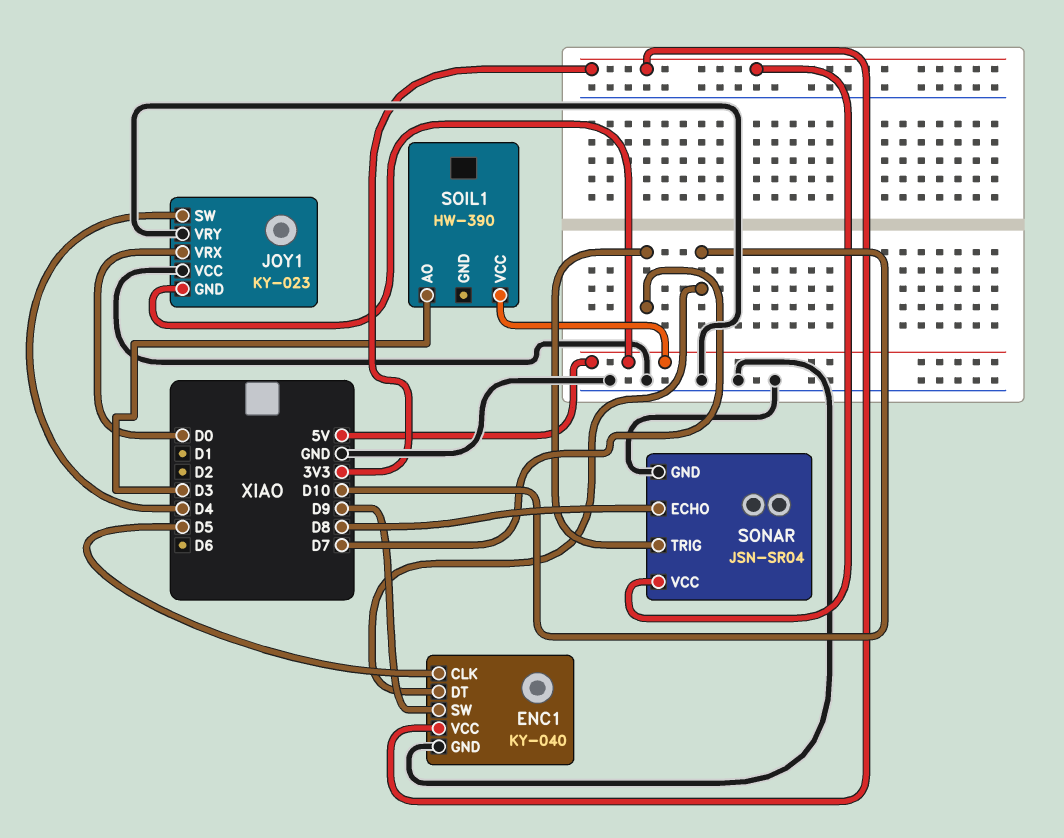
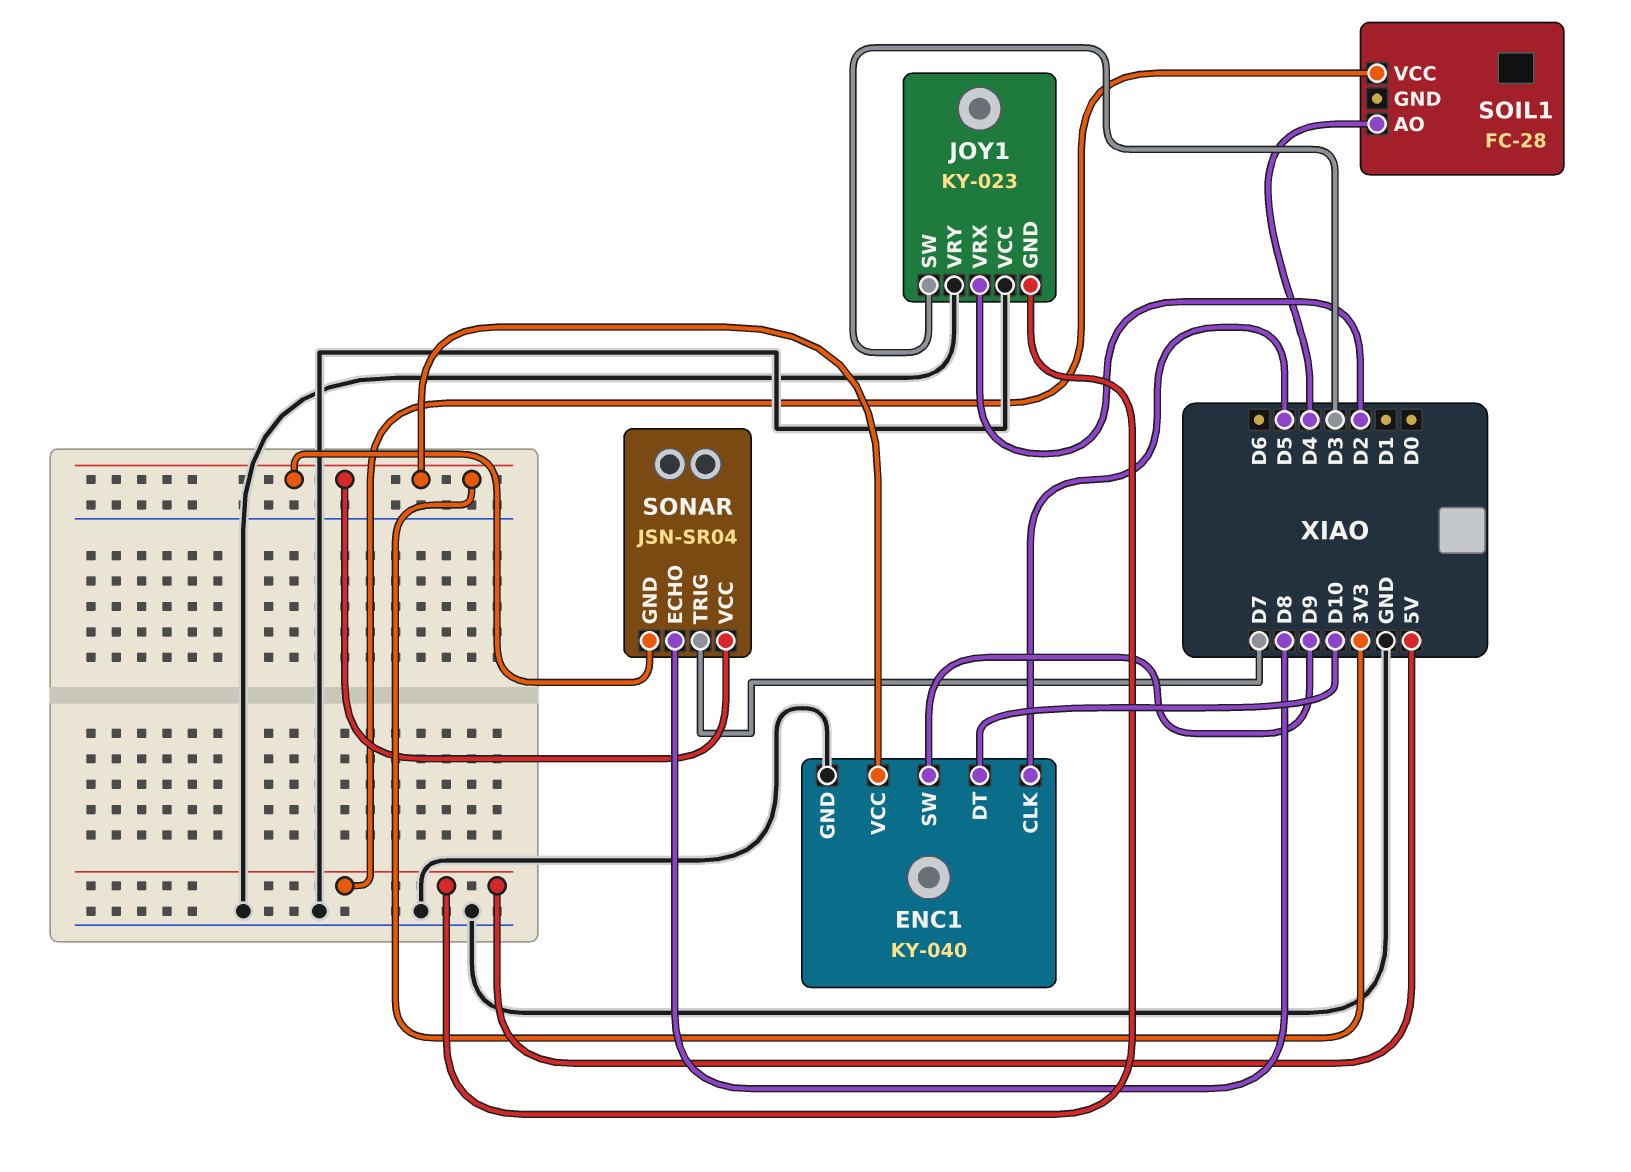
JOY1 pin SW: D4 -> D3
JOY1 pin VRX: D0 -> D2
SOIL1: HW-390 -> FC-28
SOIL1 pin AO: D3 -> D4
SONAR pin GND: GND -> 3V3

